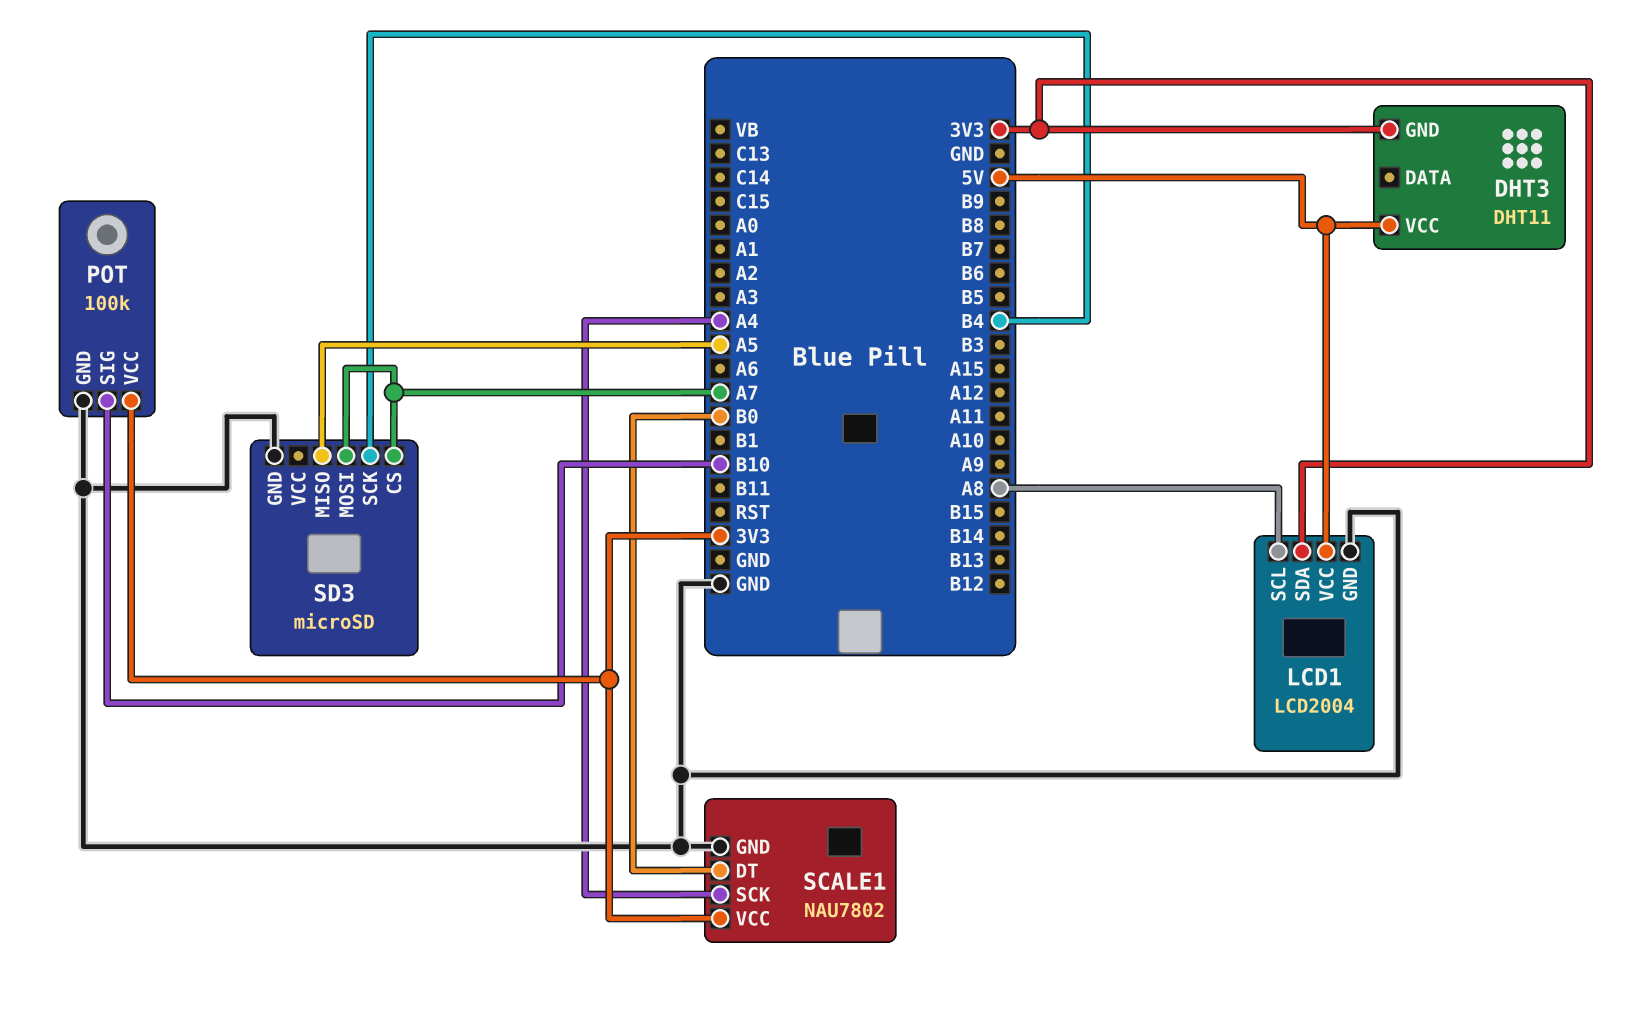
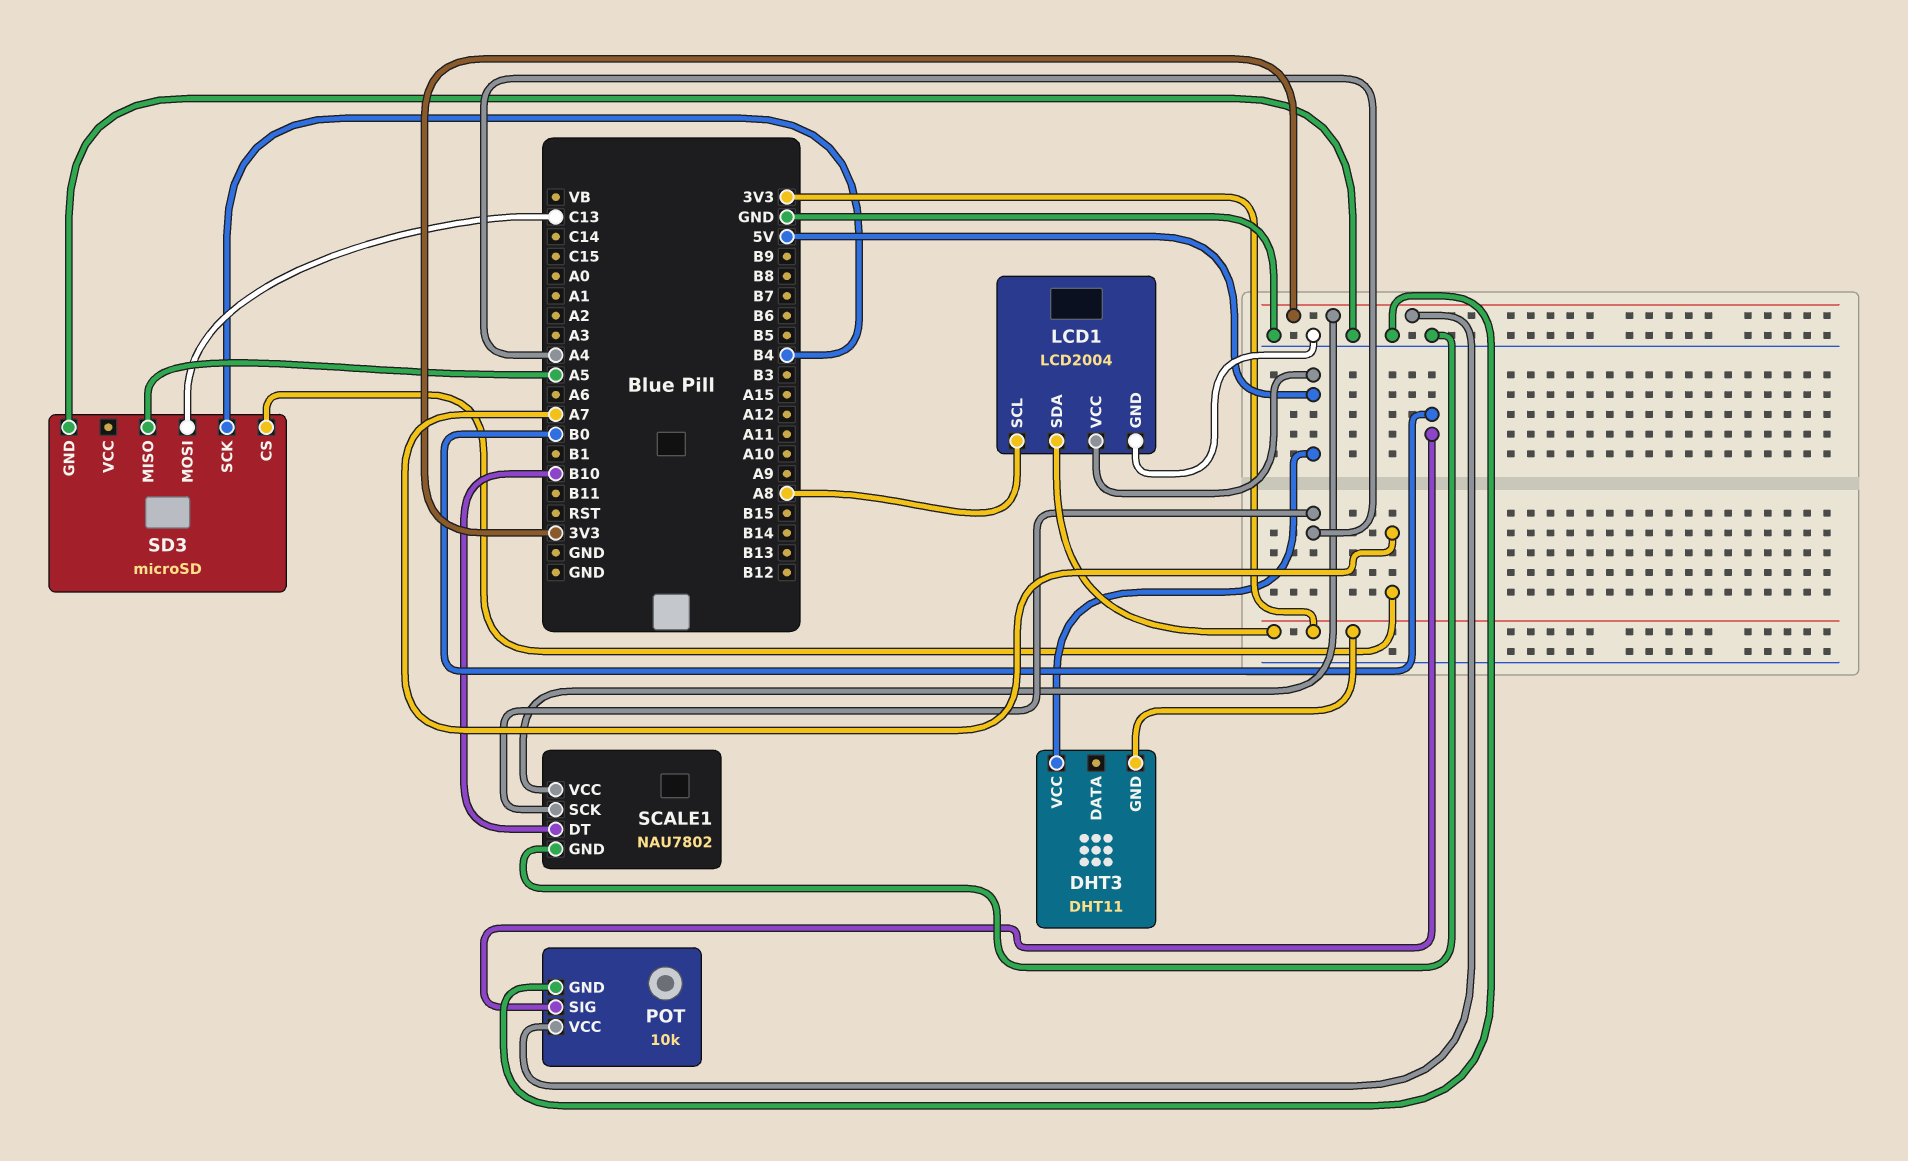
POT: 100k -> 10k
POT pin SIG: B10 -> B0
SCALE1 pin DT: B0 -> B10
SD3 pin MOSI: A7 -> C13

